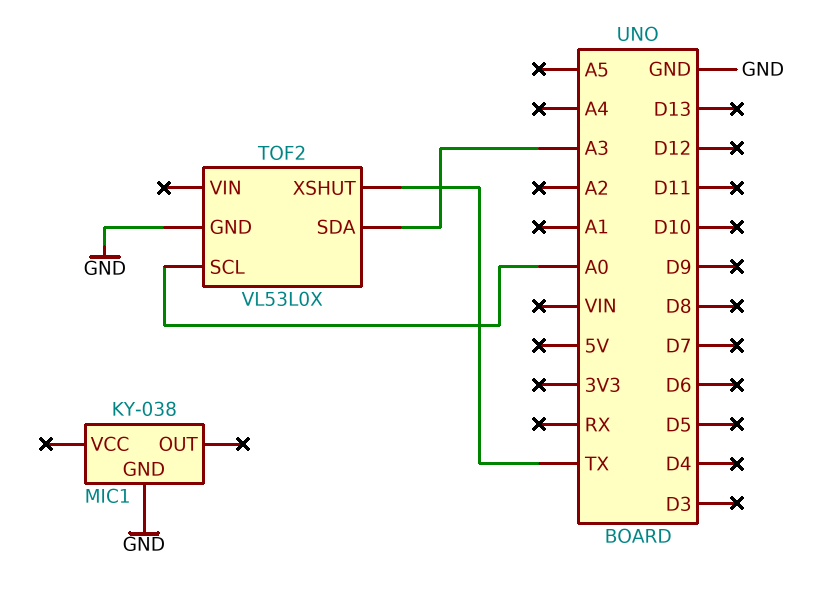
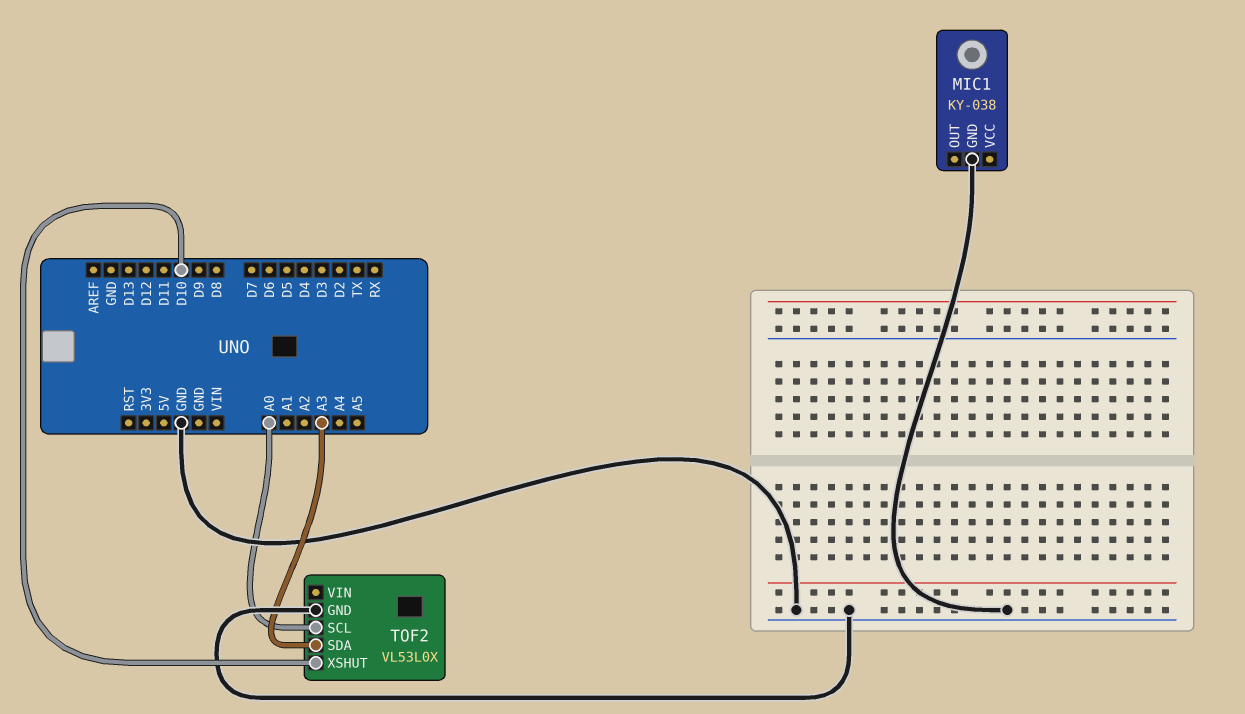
TOF2 pin XSHUT: TX -> D10

